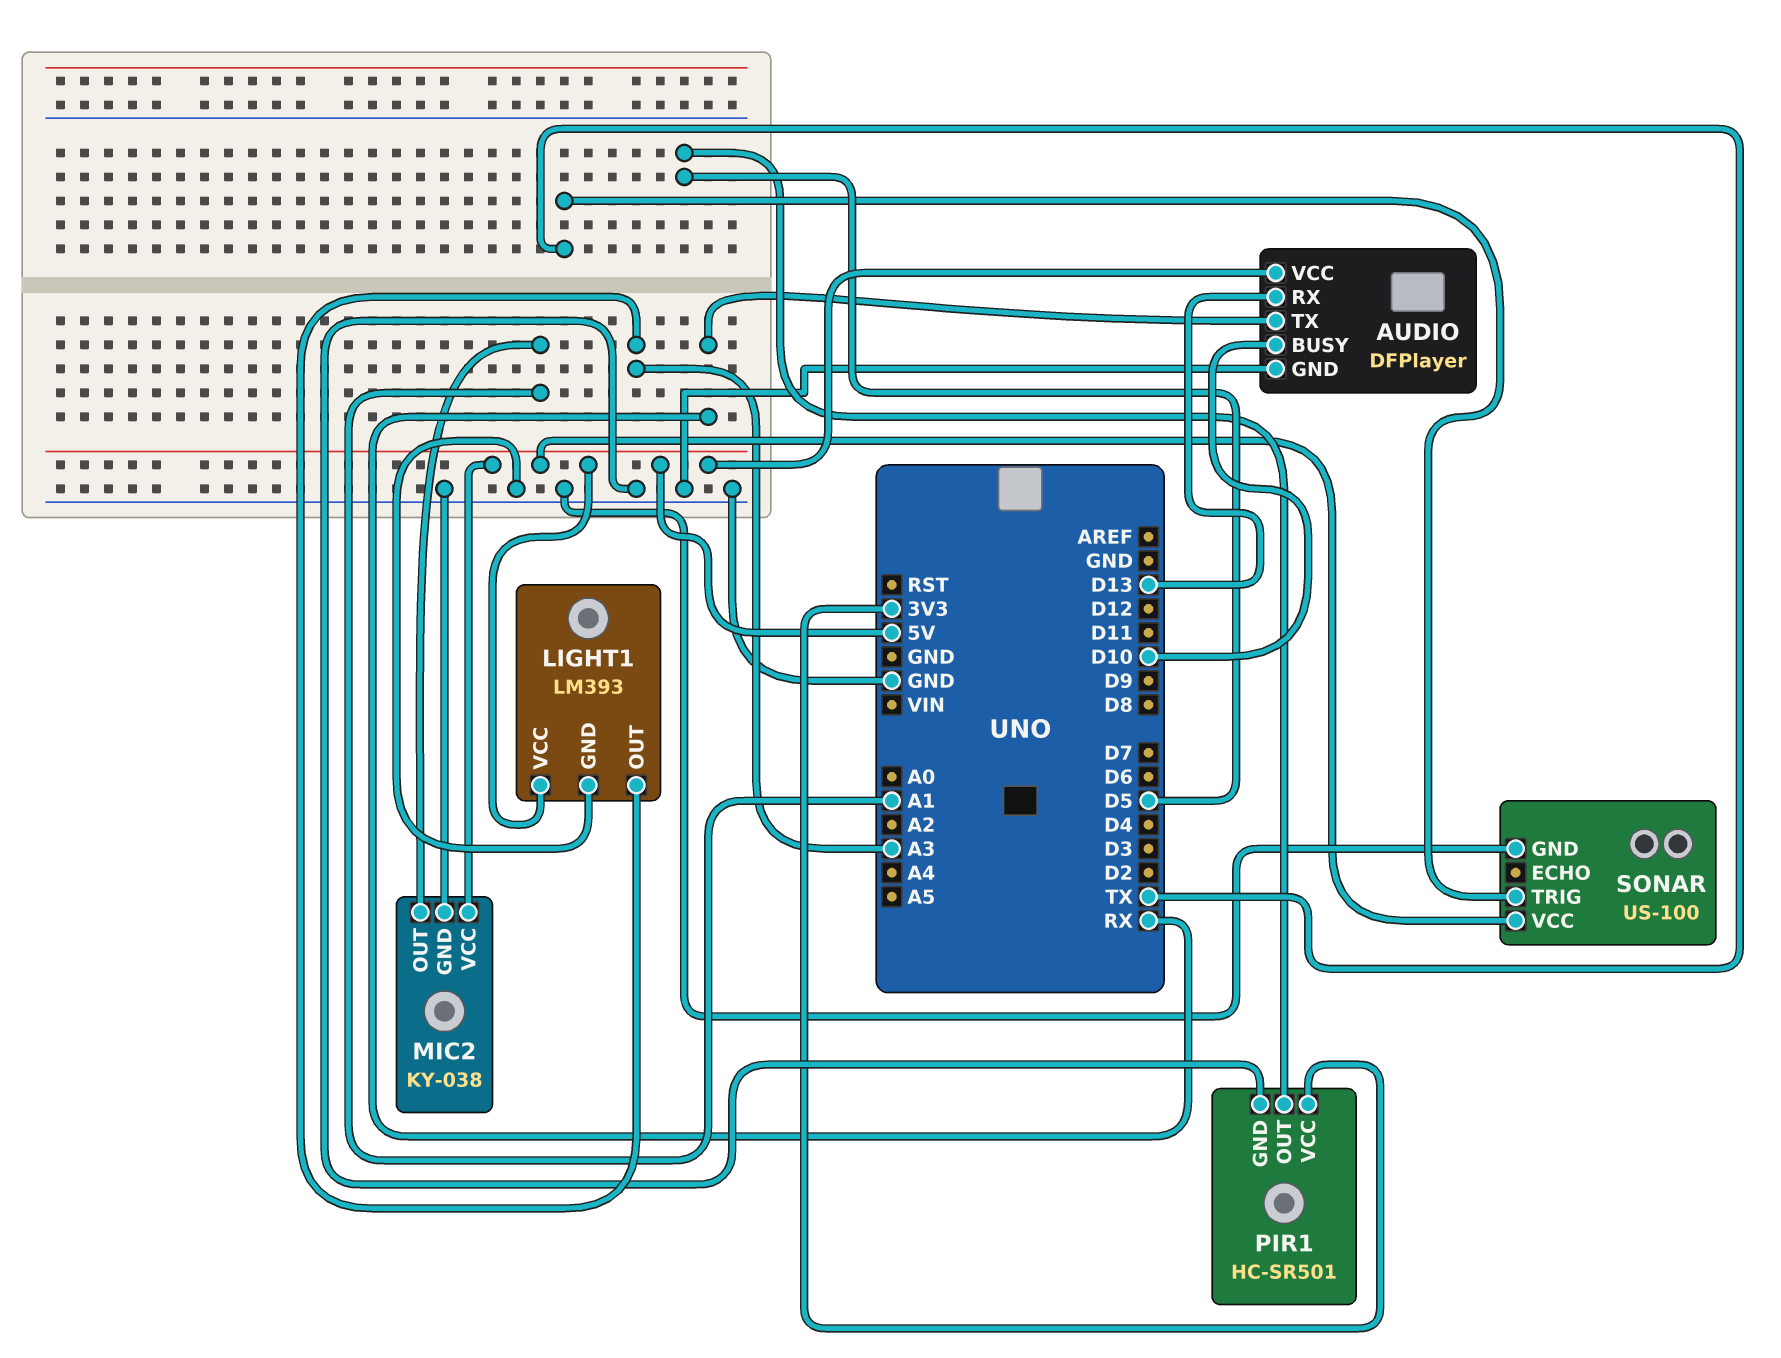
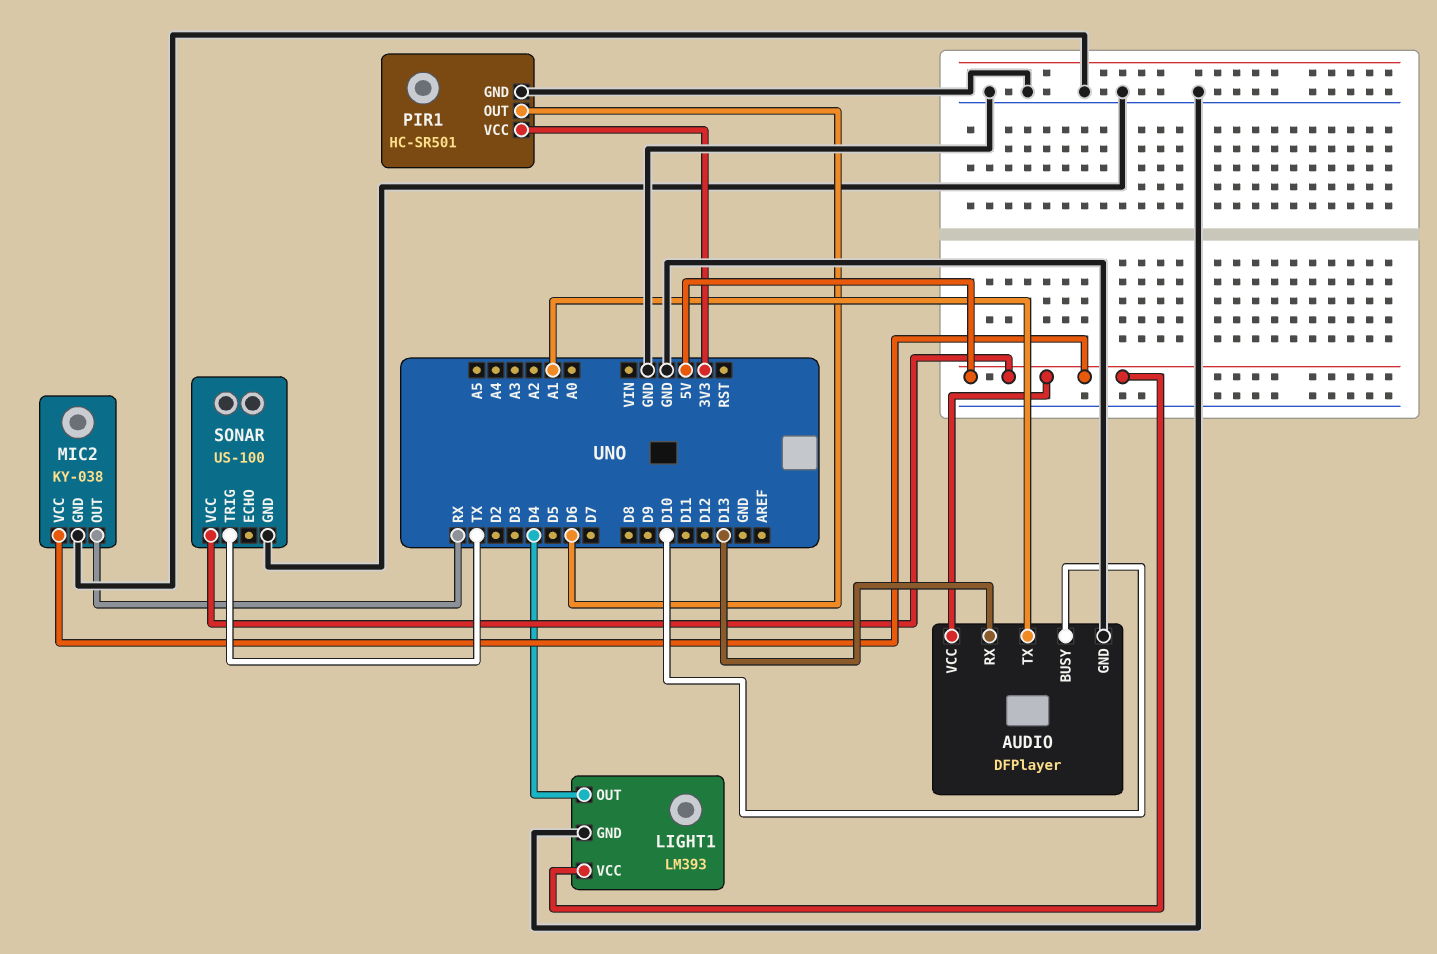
AUDIO pin TX: RX -> A1
LIGHT1 pin OUT: A3 -> D4
MIC2 pin OUT: A1 -> RX
PIR1 pin OUT: D5 -> D6

